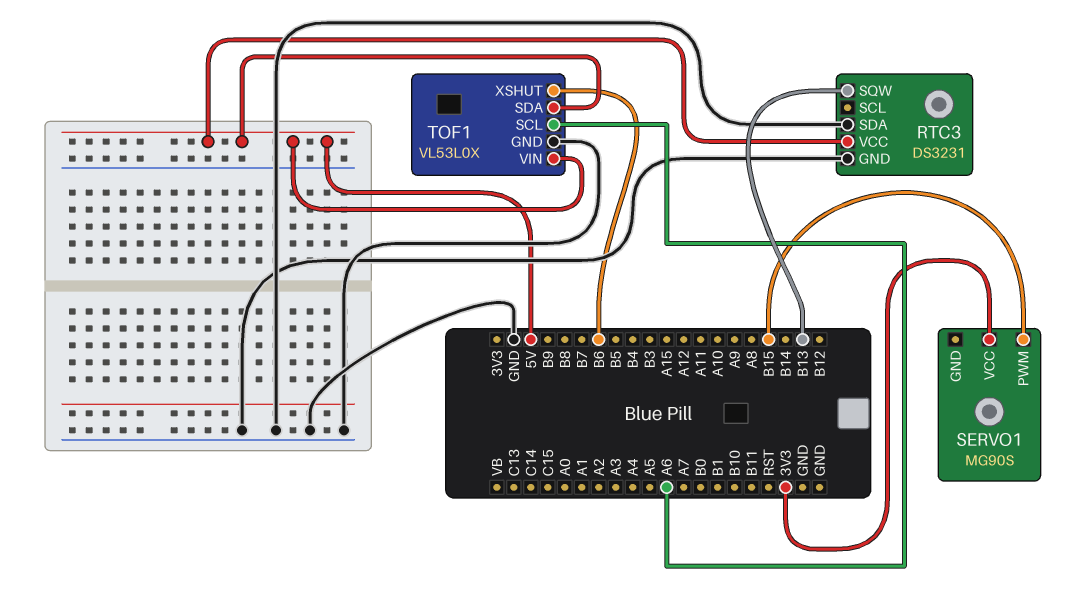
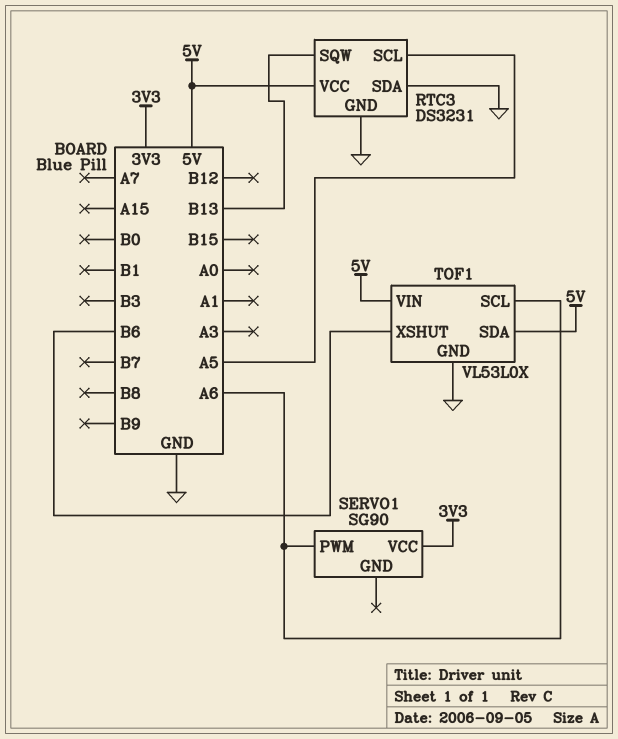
RTC3 pin SCL: none -> A5
SERVO1: MG90S -> SG90
SERVO1 pin PWM: B15 -> A6

